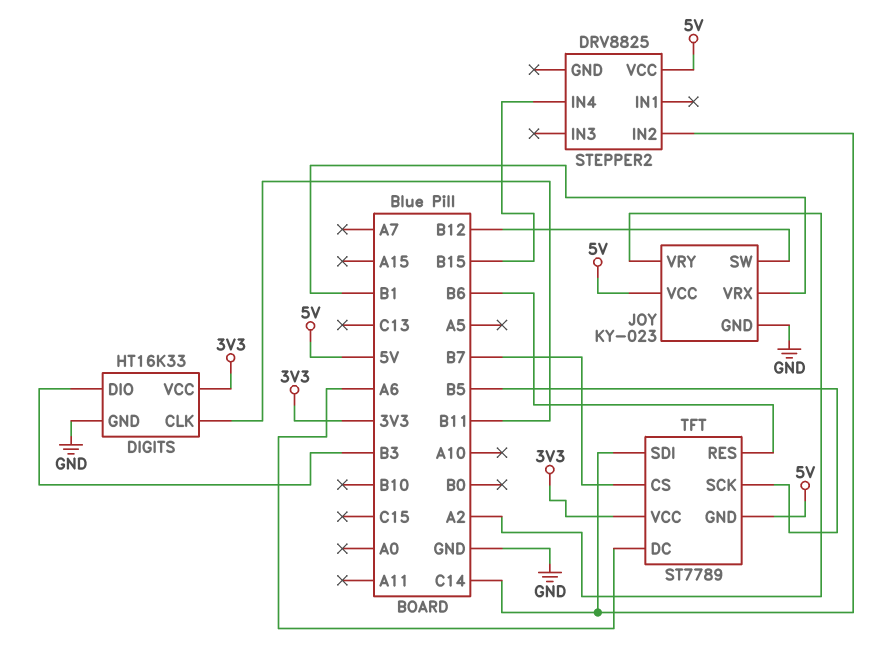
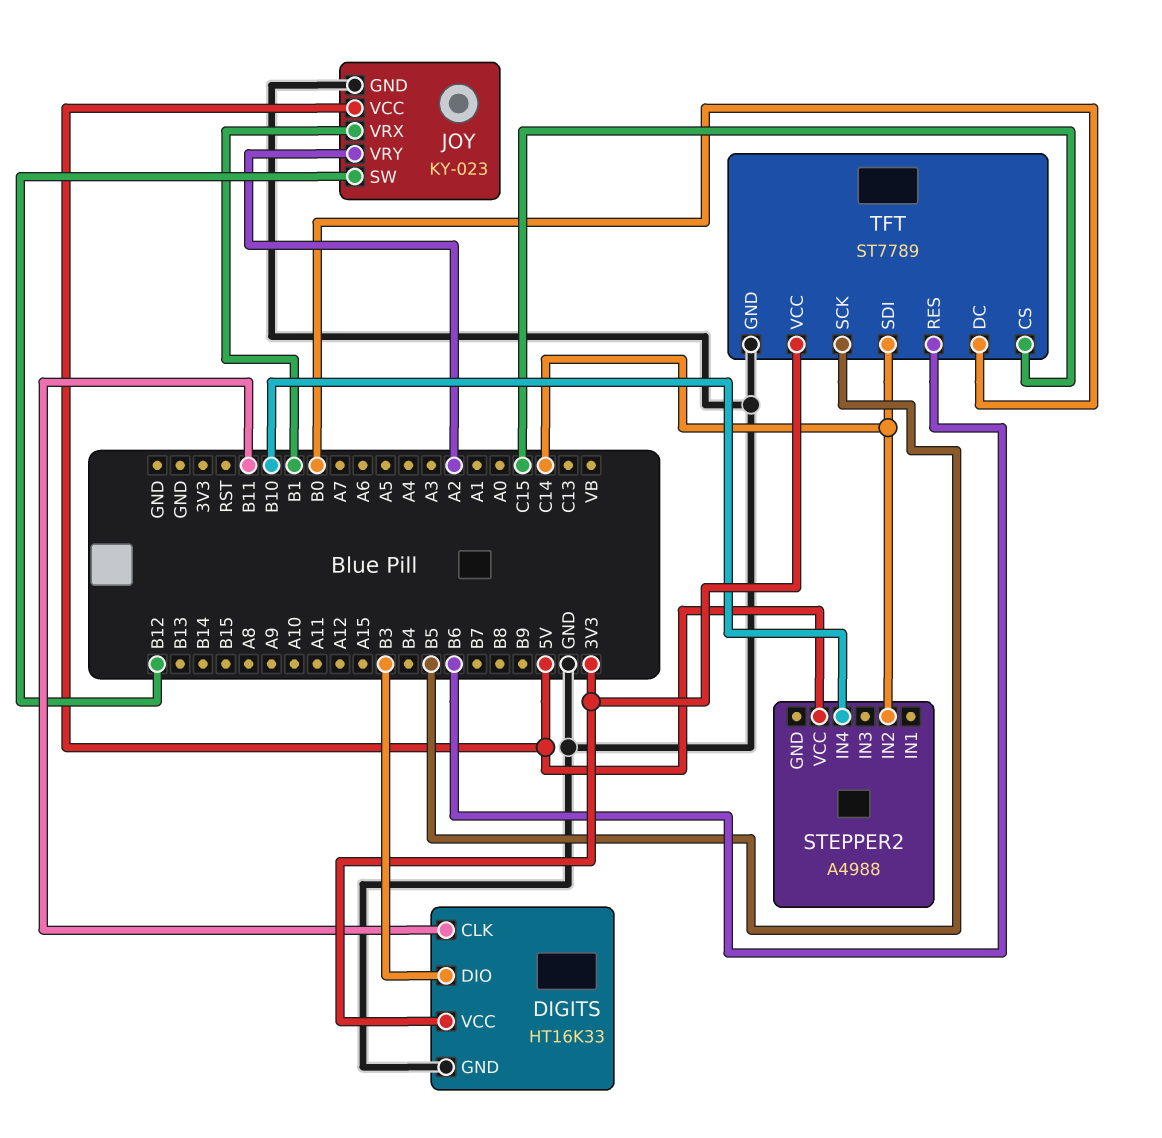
STEPPER2: DRV8825 -> A4988
STEPPER2 pin IN4: B15 -> B10
TFT pin CS: B7 -> C15
TFT pin DC: A6 -> B0
TFT pin GND: 5V -> GND

